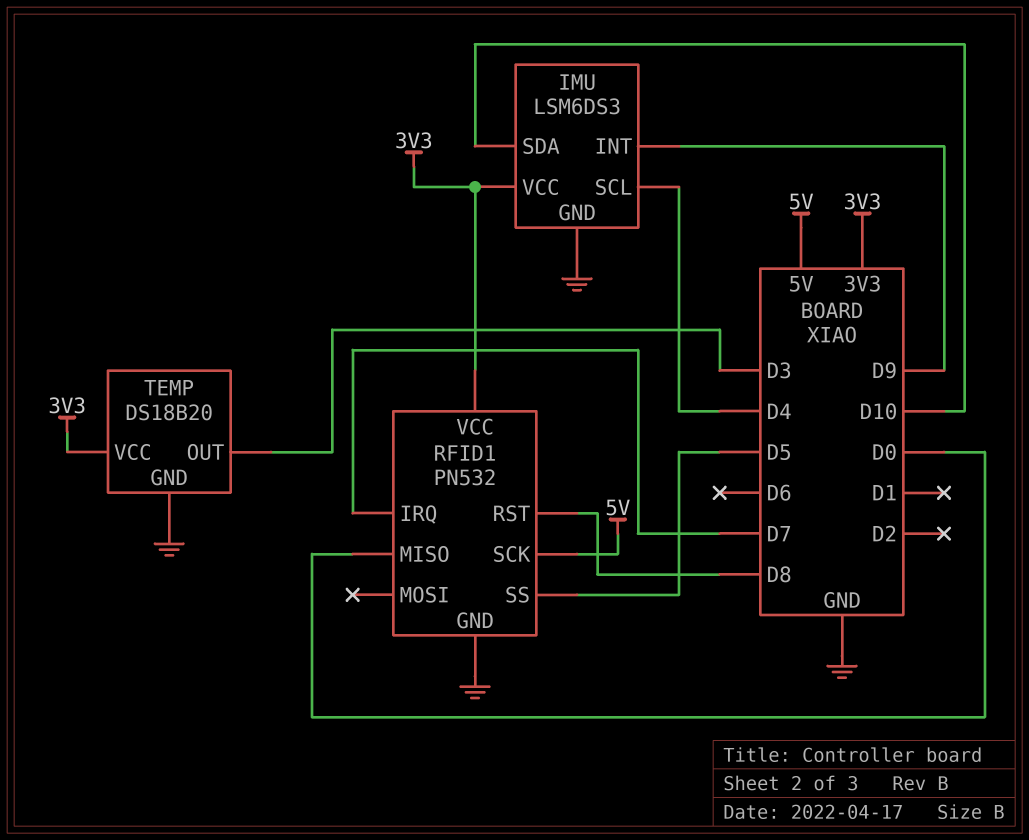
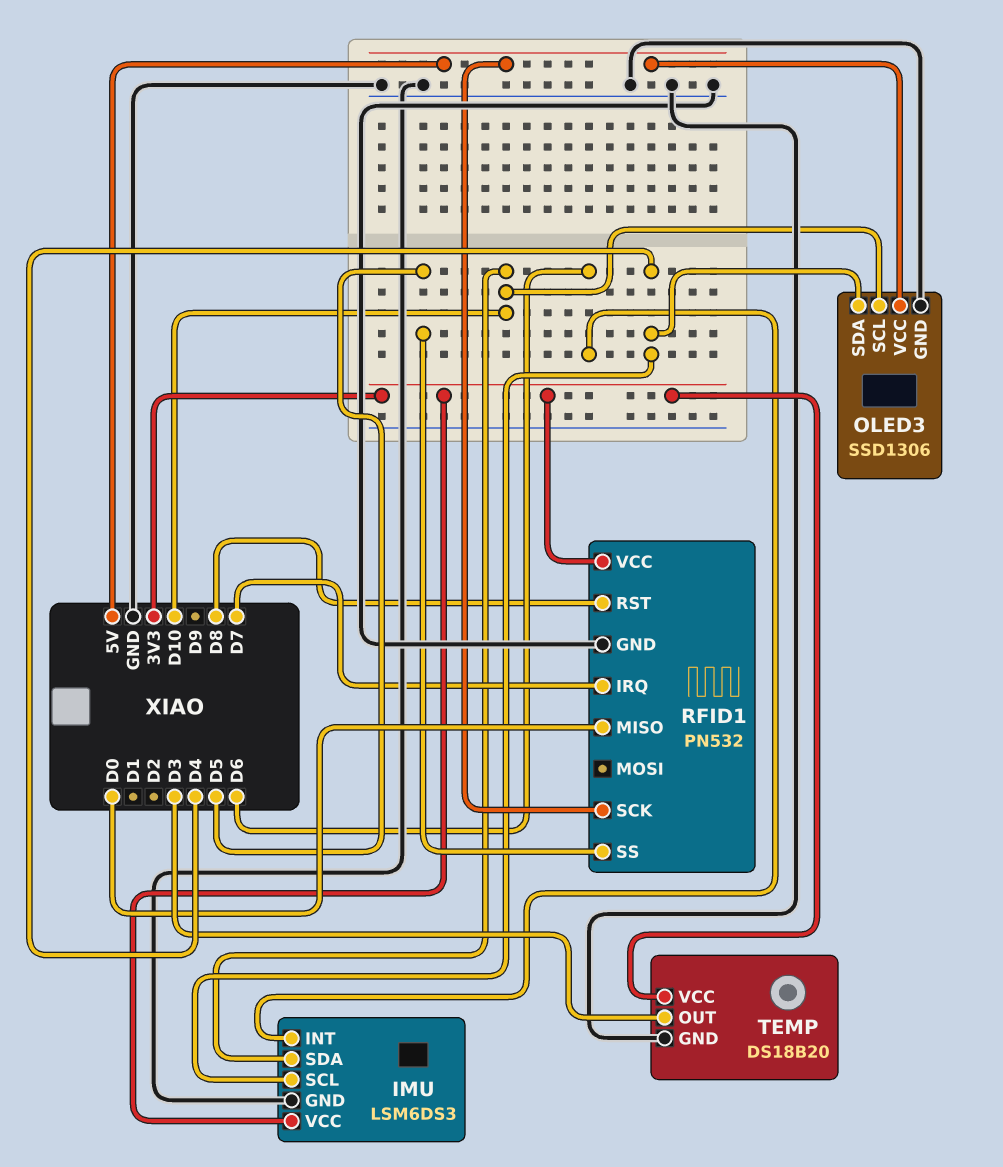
IMU pin INT: D9 -> D6
OLED3: none -> SSD1306
OLED3 pin GND: none -> GND
OLED3 pin SCL: none -> D10
OLED3 pin SDA: none -> D4
OLED3 pin VCC: none -> 5V

